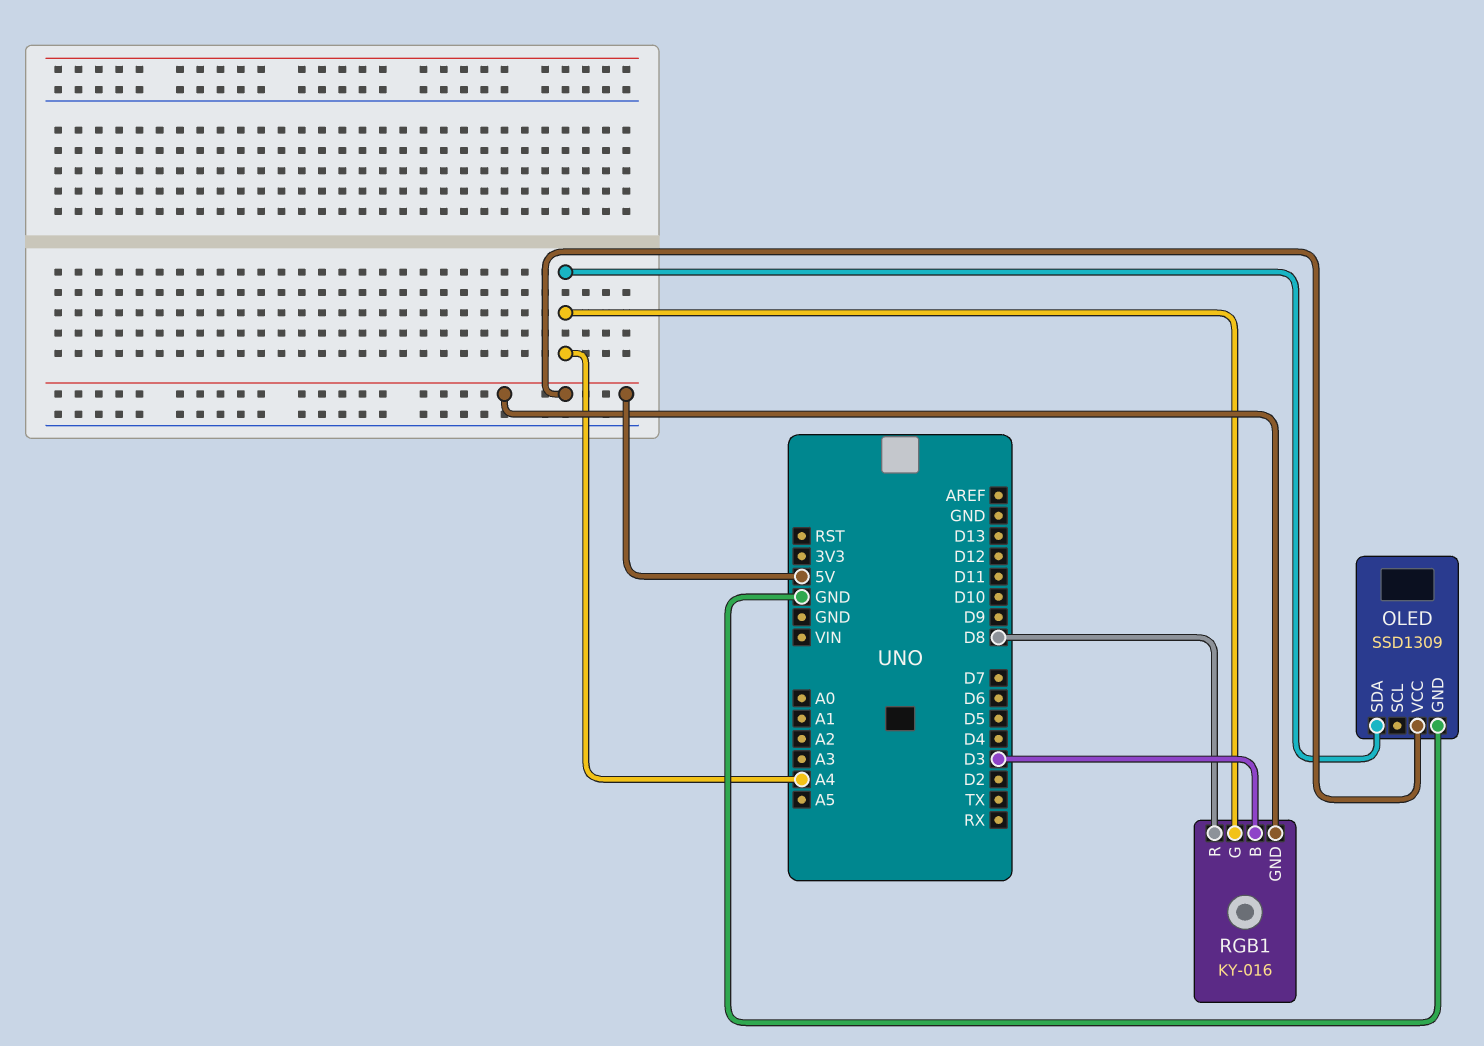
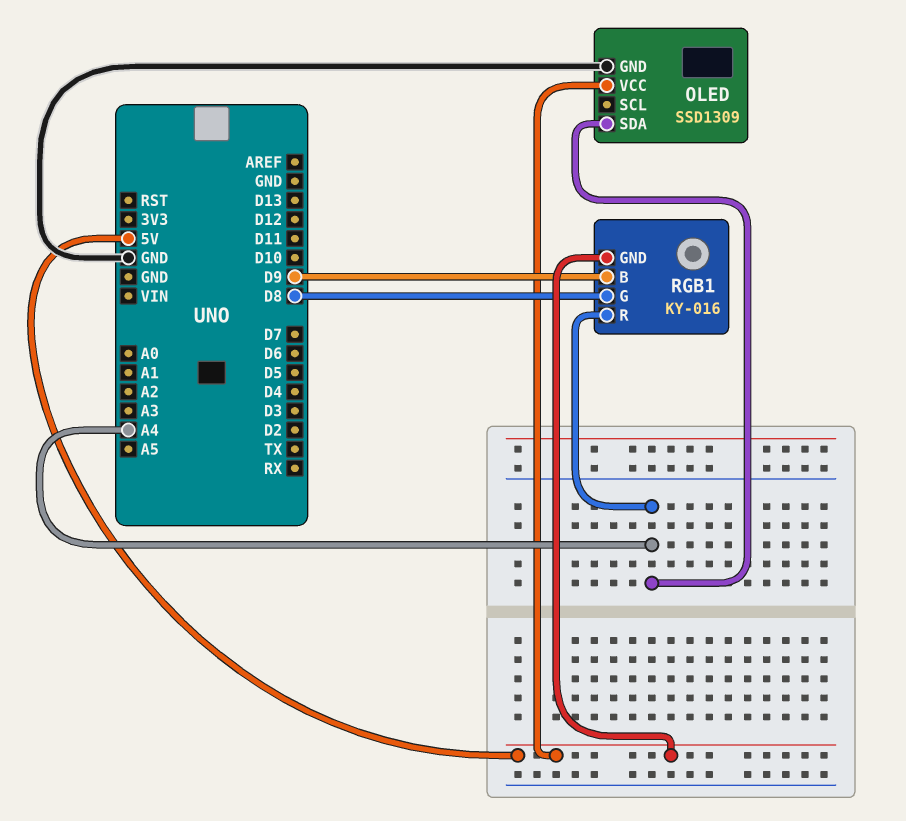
RGB1 pin B: D3 -> D9
RGB1 pin G: A4 -> D8
RGB1 pin R: D8 -> A4

